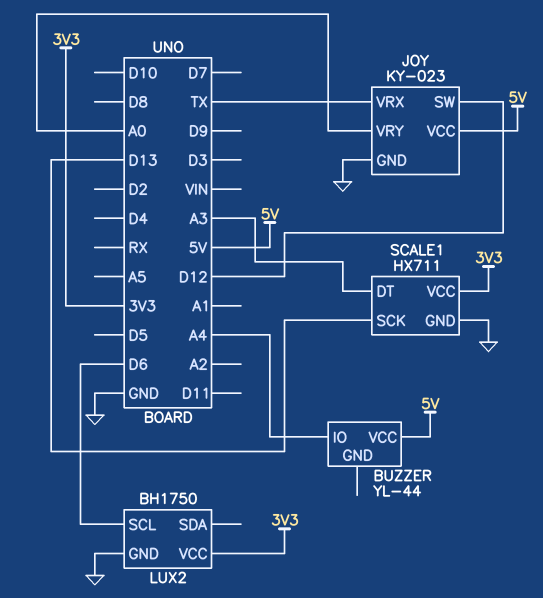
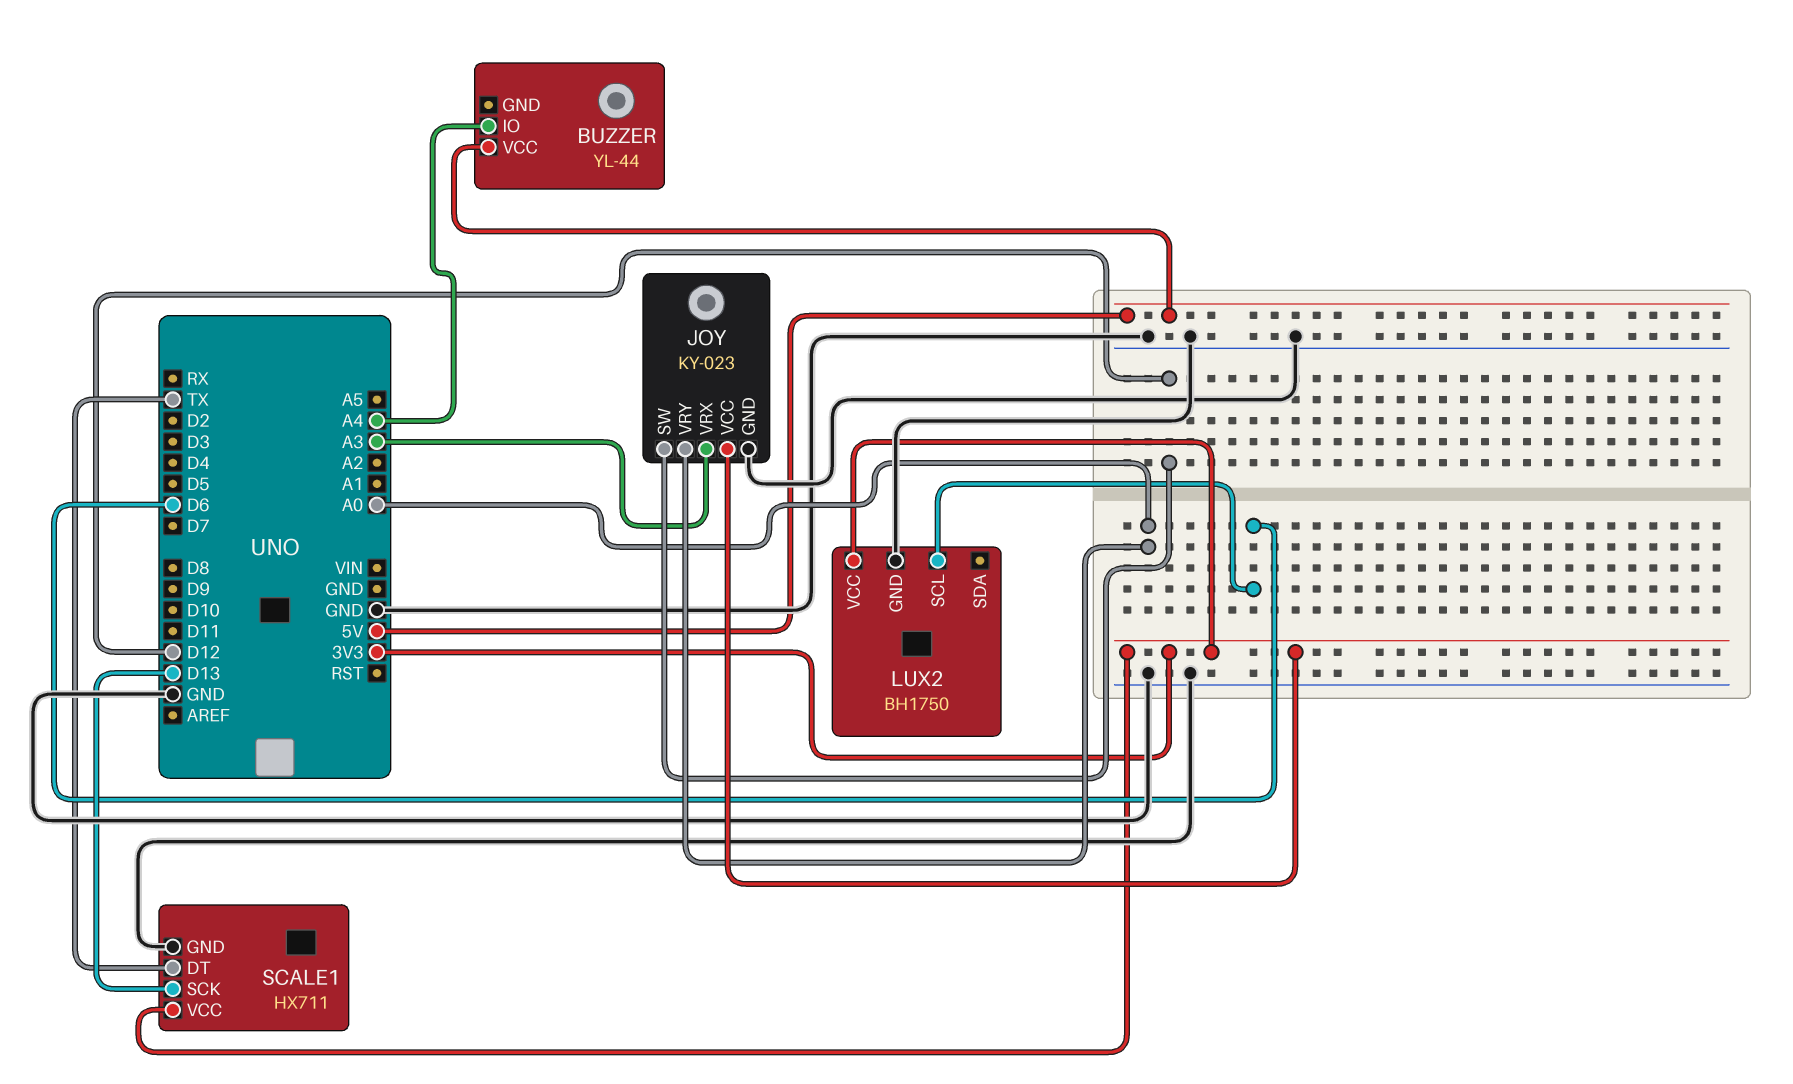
JOY pin VCC: 5V -> 3V3
JOY pin VRX: TX -> A3
SCALE1 pin DT: A3 -> TX

